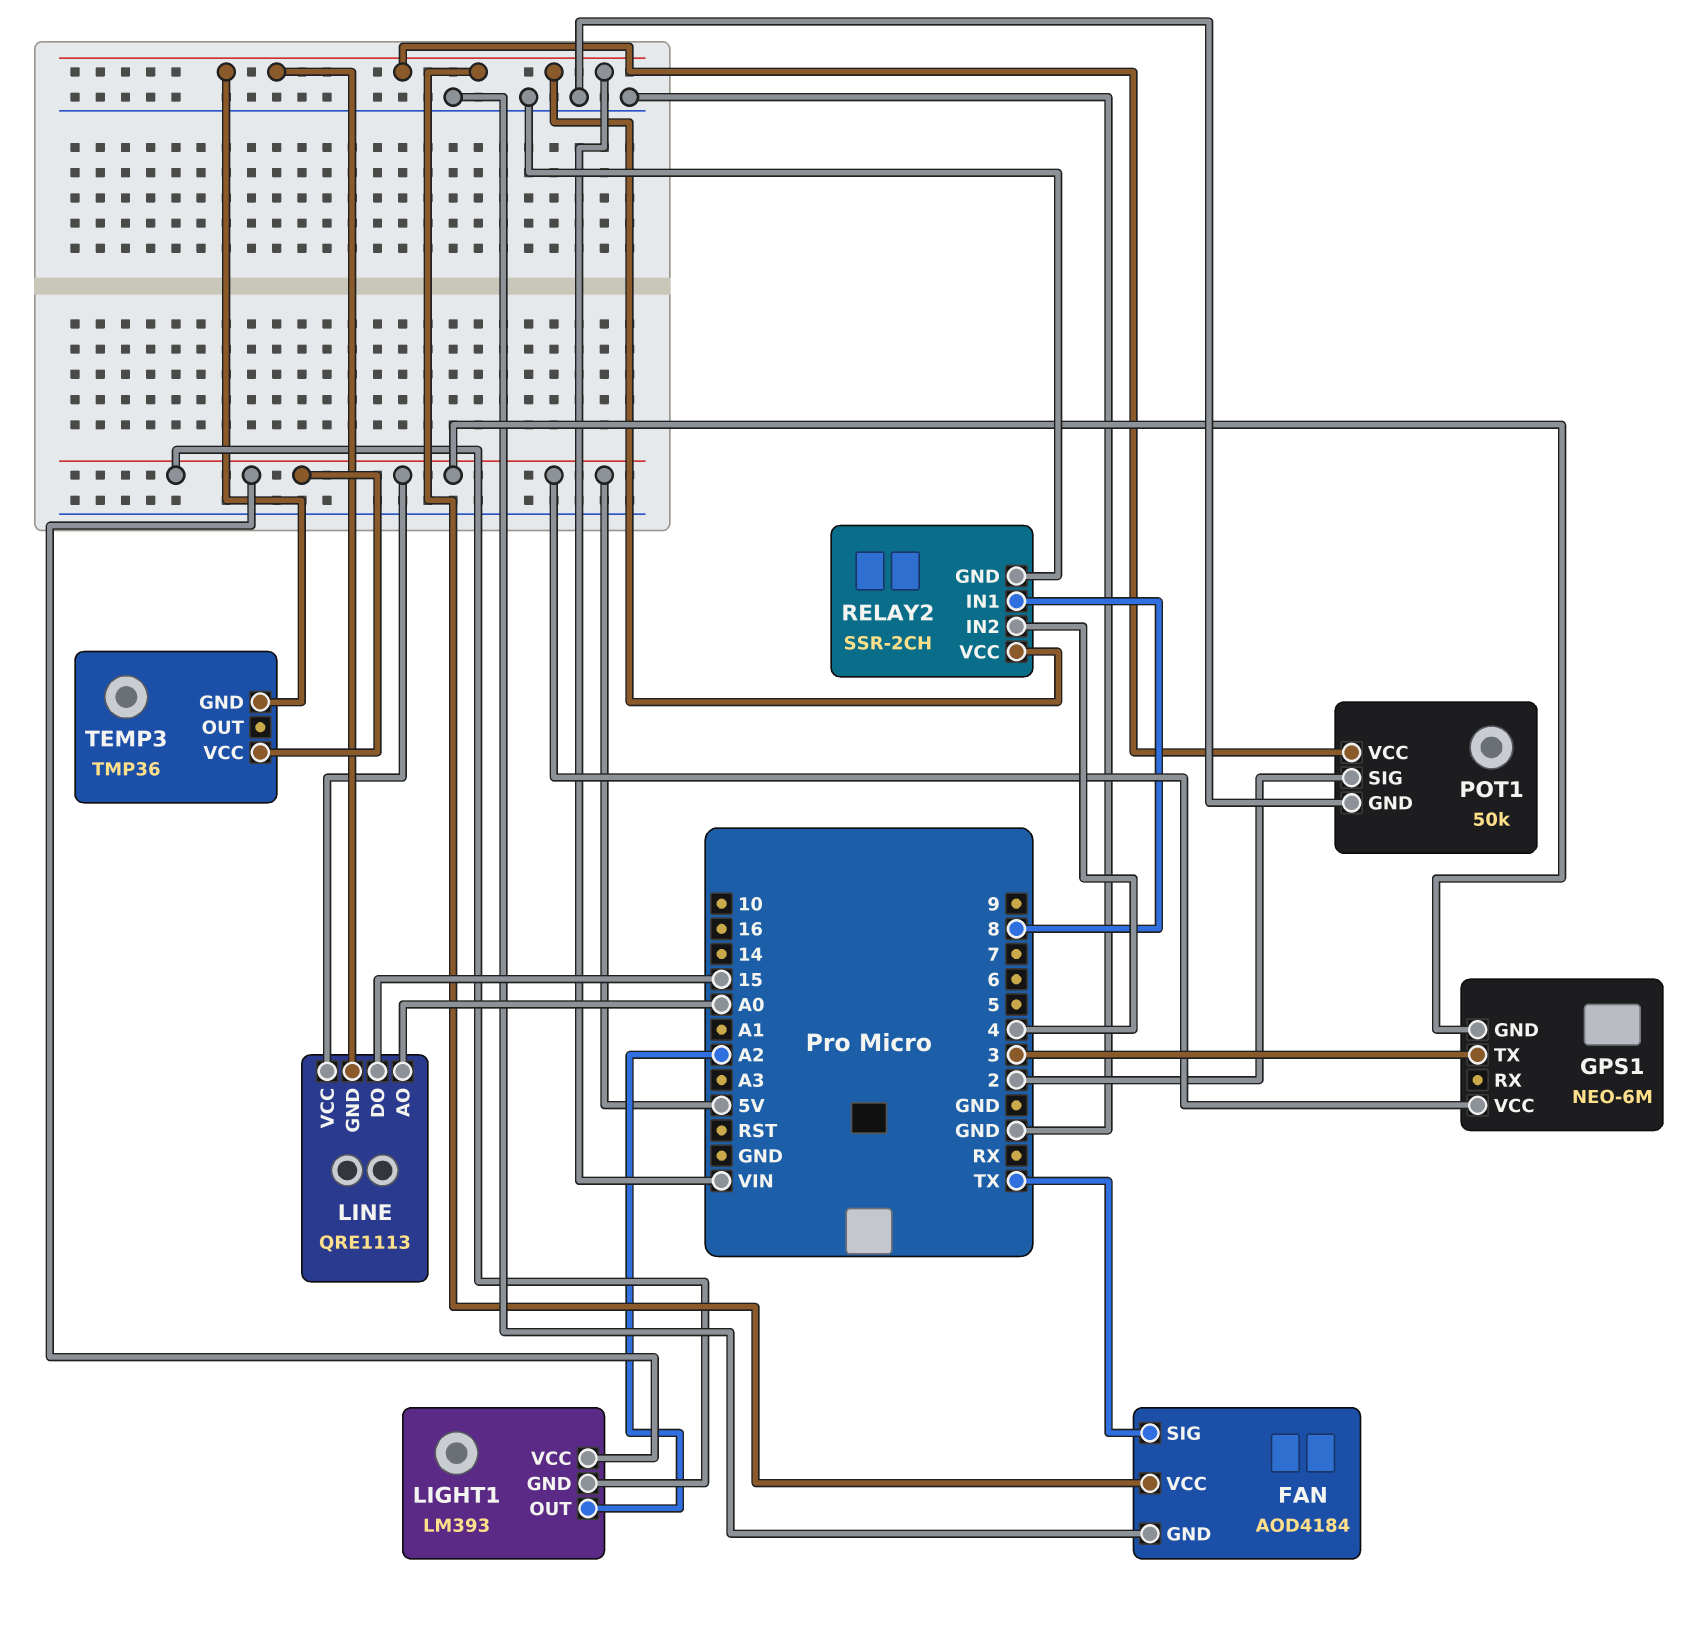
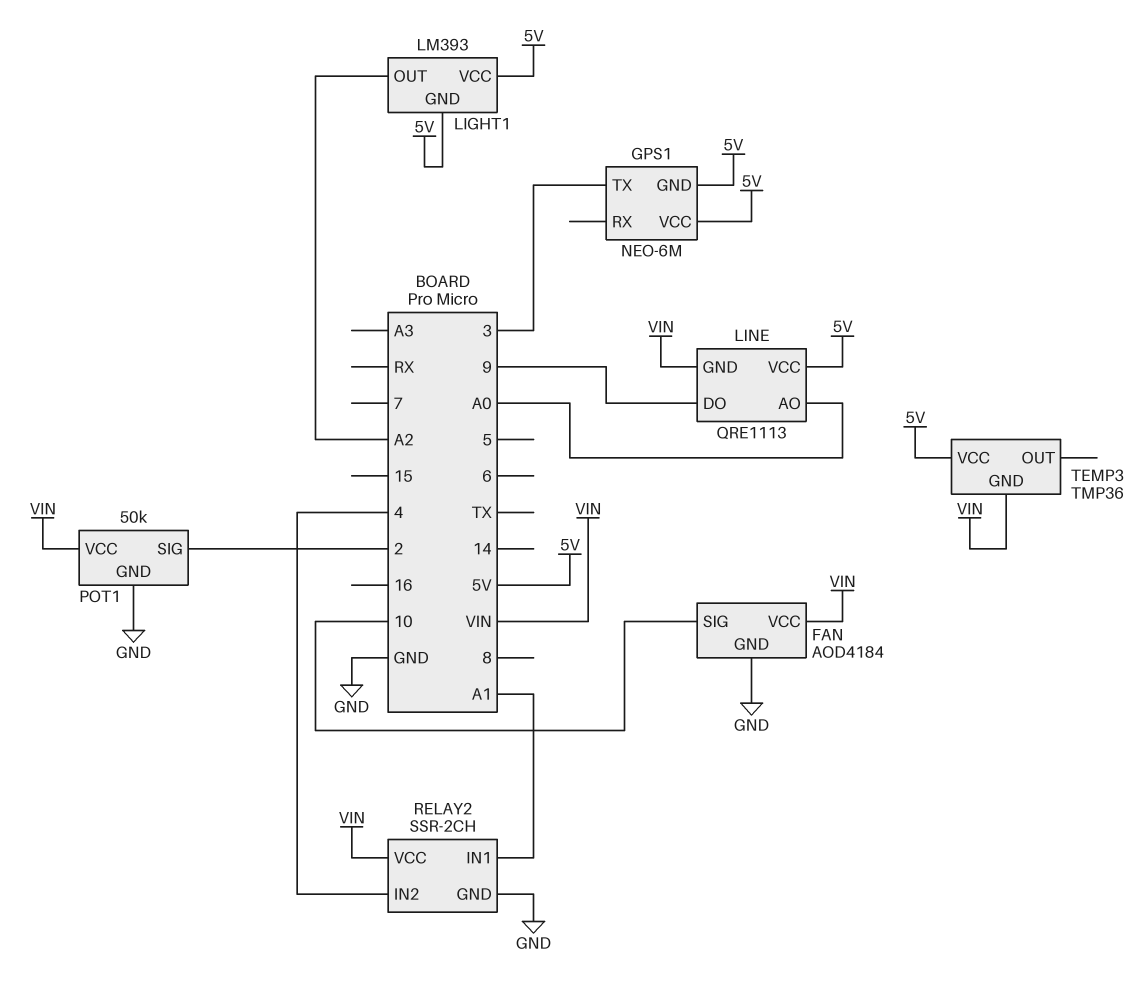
FAN pin SIG: TX -> 10
LINE pin DO: 15 -> 9
RELAY2 pin IN1: 8 -> A1

